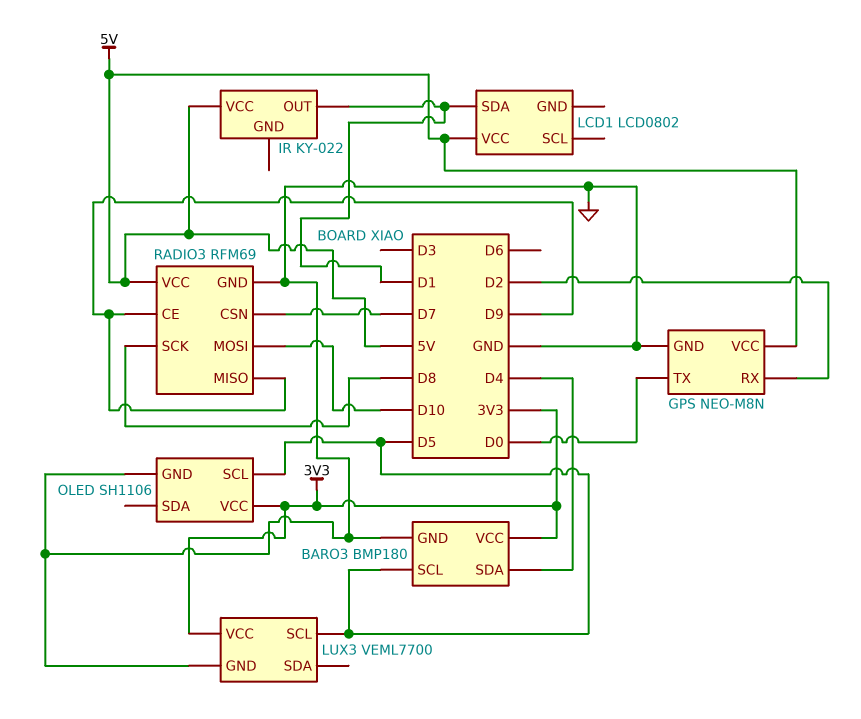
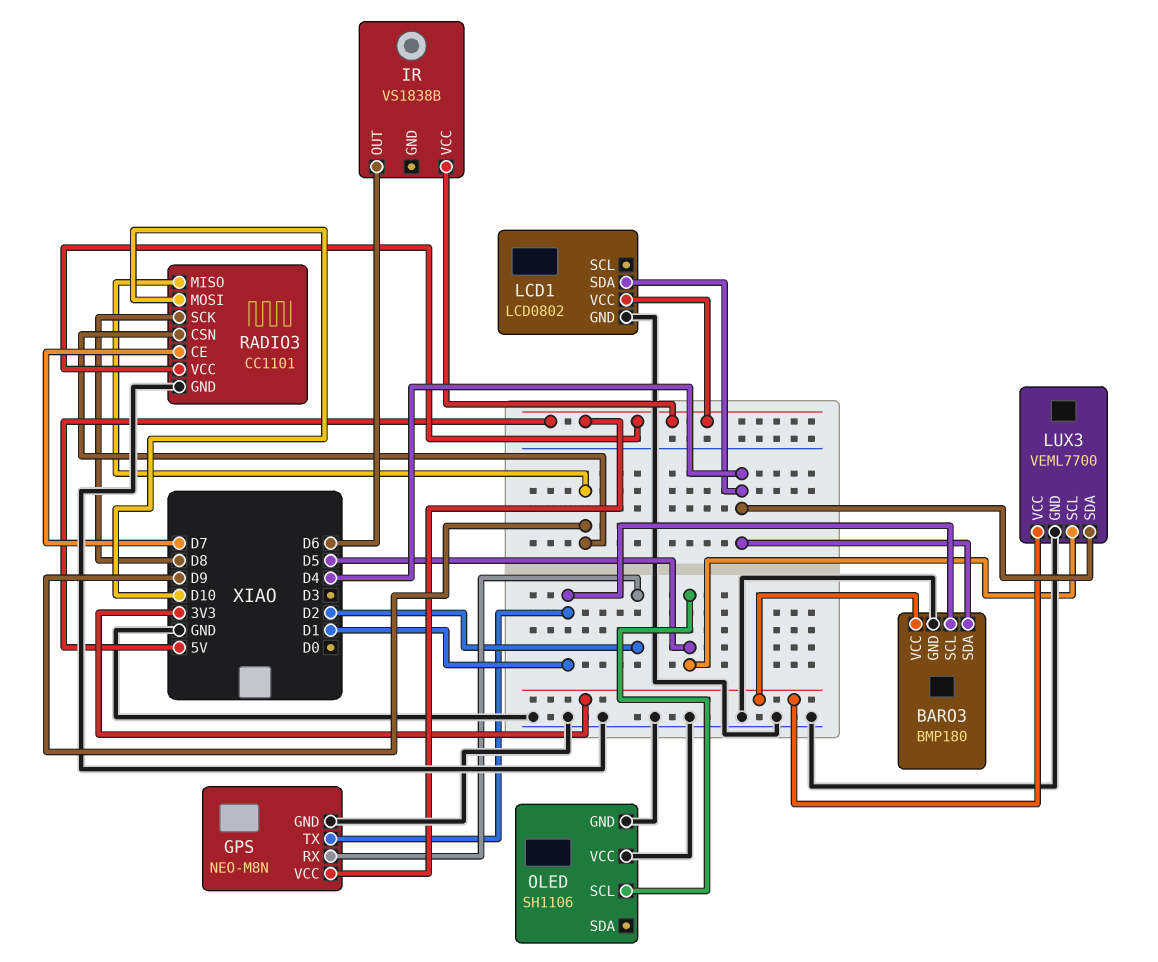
BARO3 pin SCL: D5 -> D1
GPS pin TX: D0 -> D1
IR: KY-022 -> VS1838B
IR pin OUT: D1 -> D6
LCD1 pin GND: none -> GND
LCD1 pin SDA: D1 -> D4
LUX3 pin SDA: none -> D4
OLED pin VCC: 3V3 -> GND
RADIO3: RFM69 -> CC1101
RADIO3 pin CE: D9 -> D7
RADIO3 pin CSN: D7 -> D9

